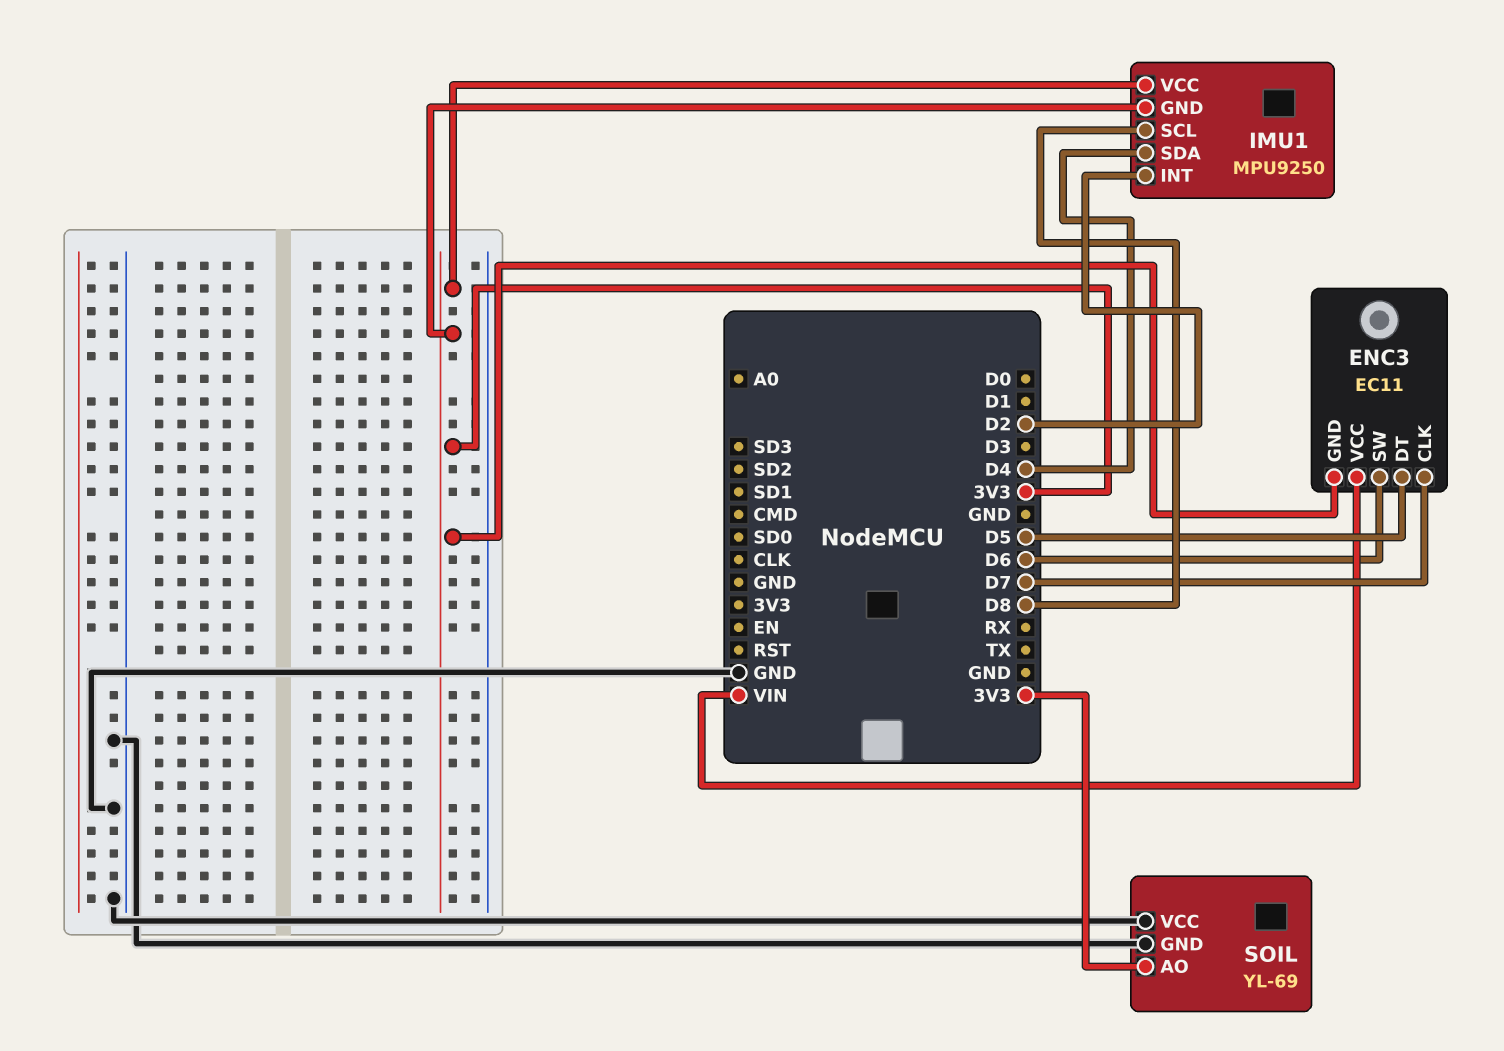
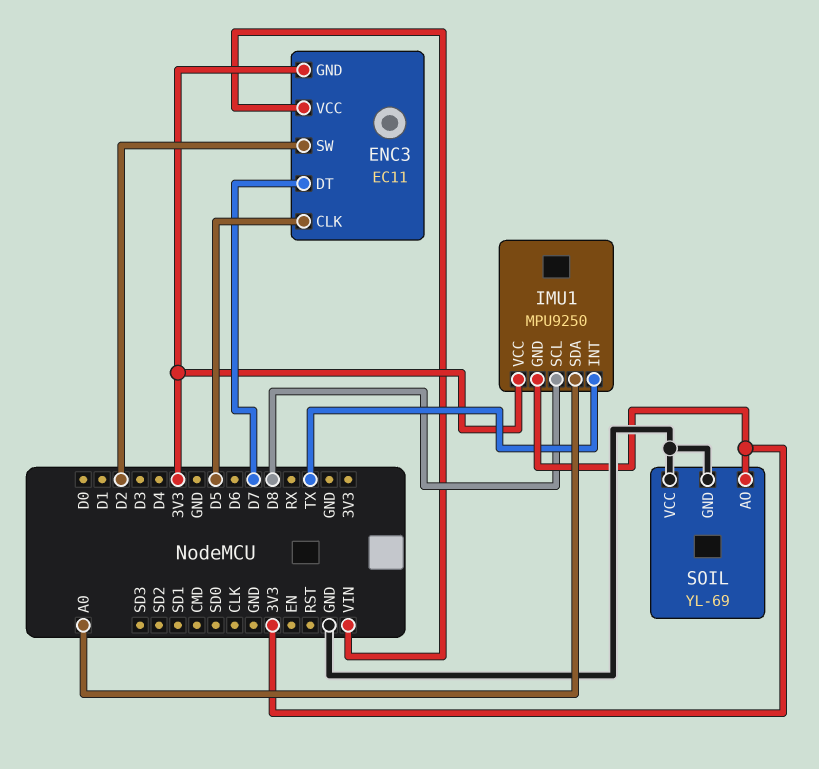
ENC3 pin CLK: D7 -> D5
ENC3 pin DT: D5 -> D7
ENC3 pin SW: D6 -> D2
IMU1 pin INT: D2 -> TX
IMU1 pin SDA: D4 -> A0

